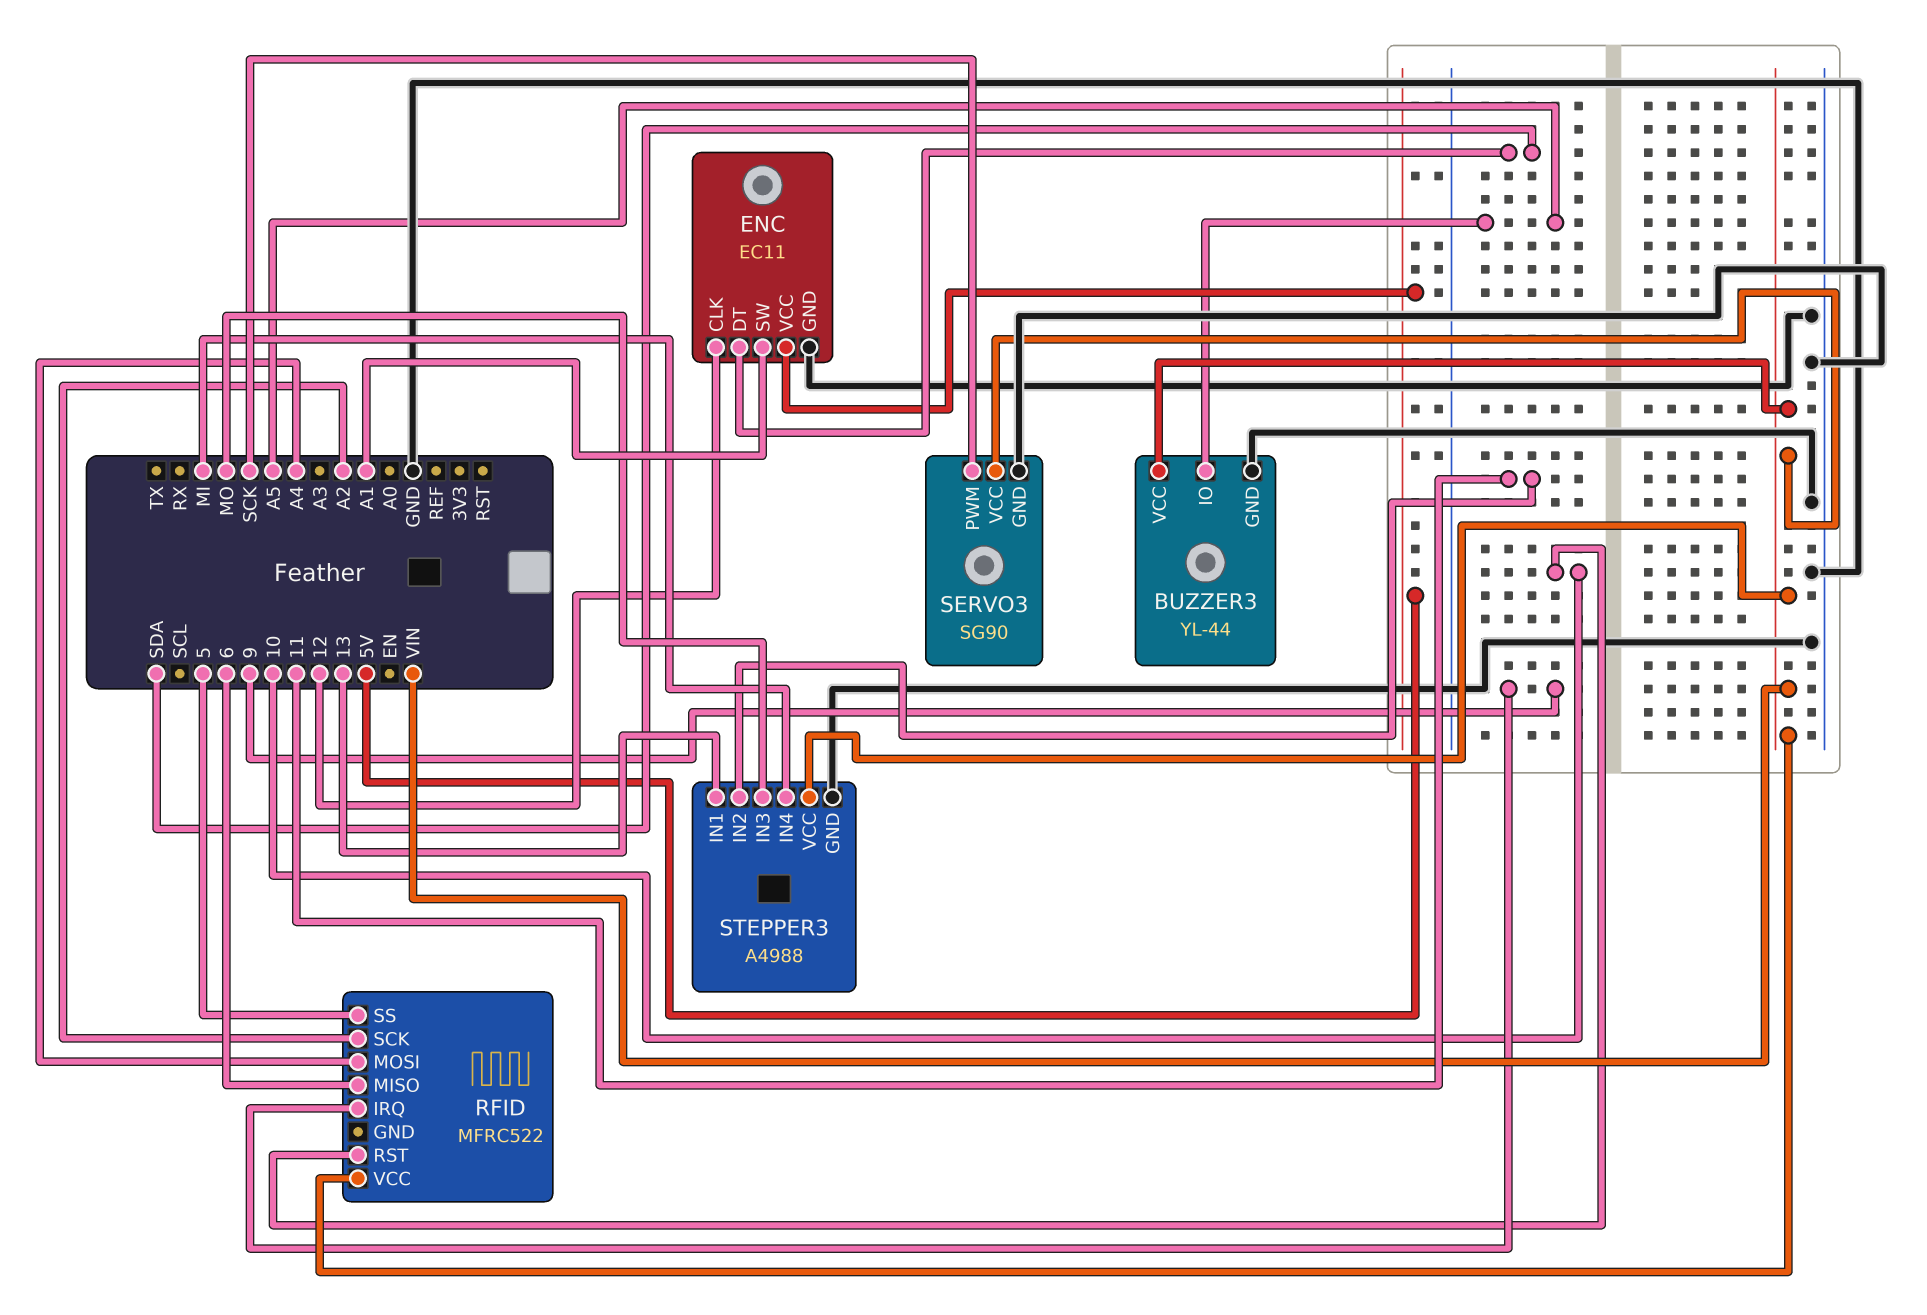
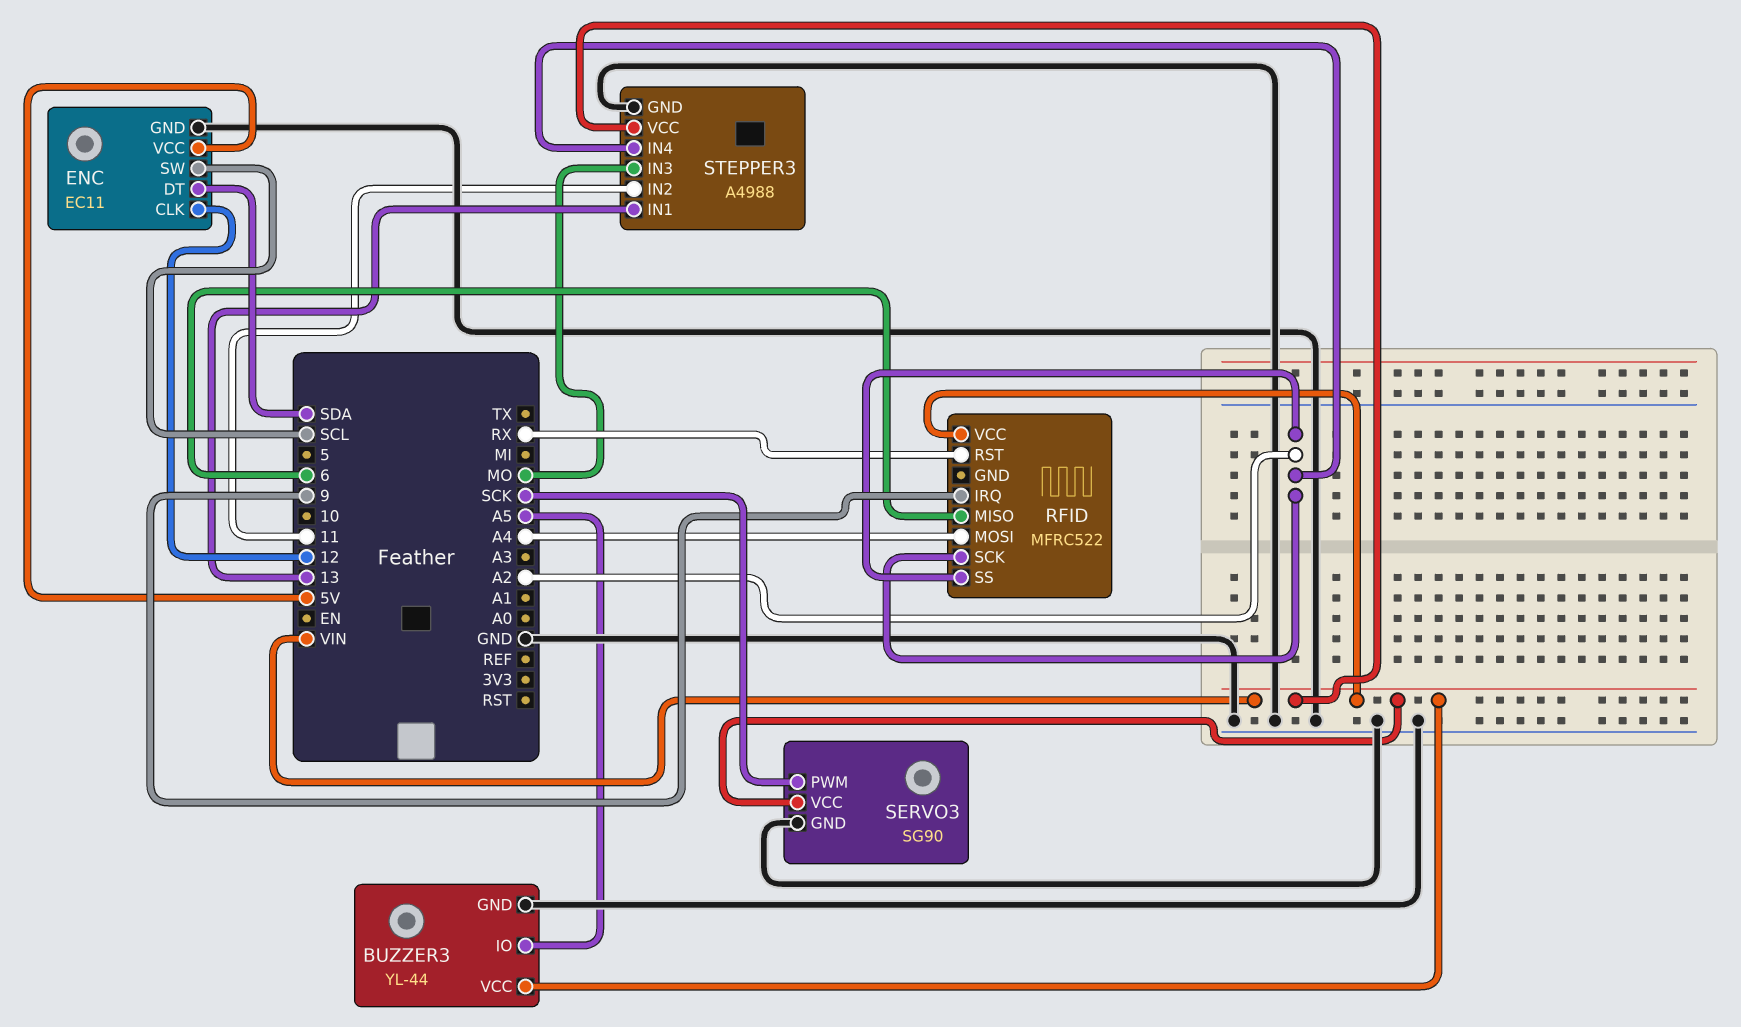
ENC pin SW: A1 -> SCL
RFID pin RST: 10 -> RX
RFID pin SS: 5 -> A2
STEPPER3 pin IN4: MI -> A2

